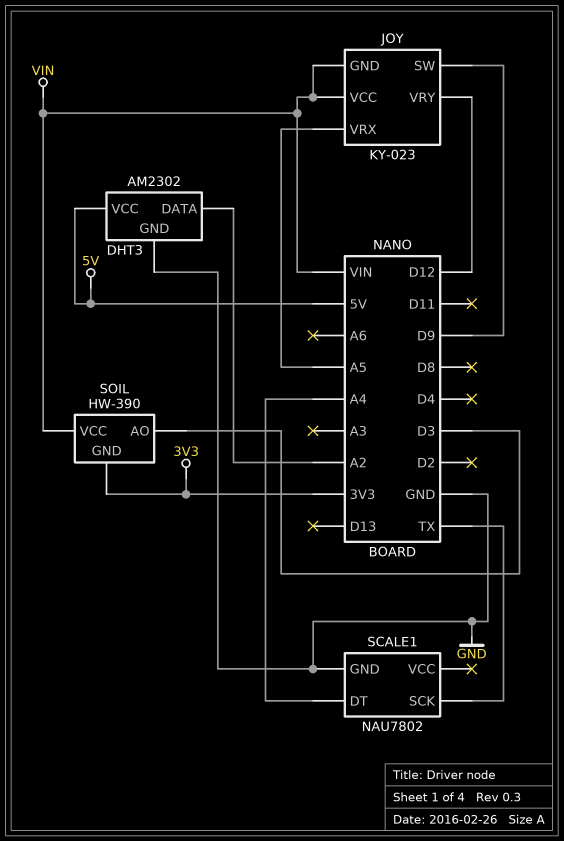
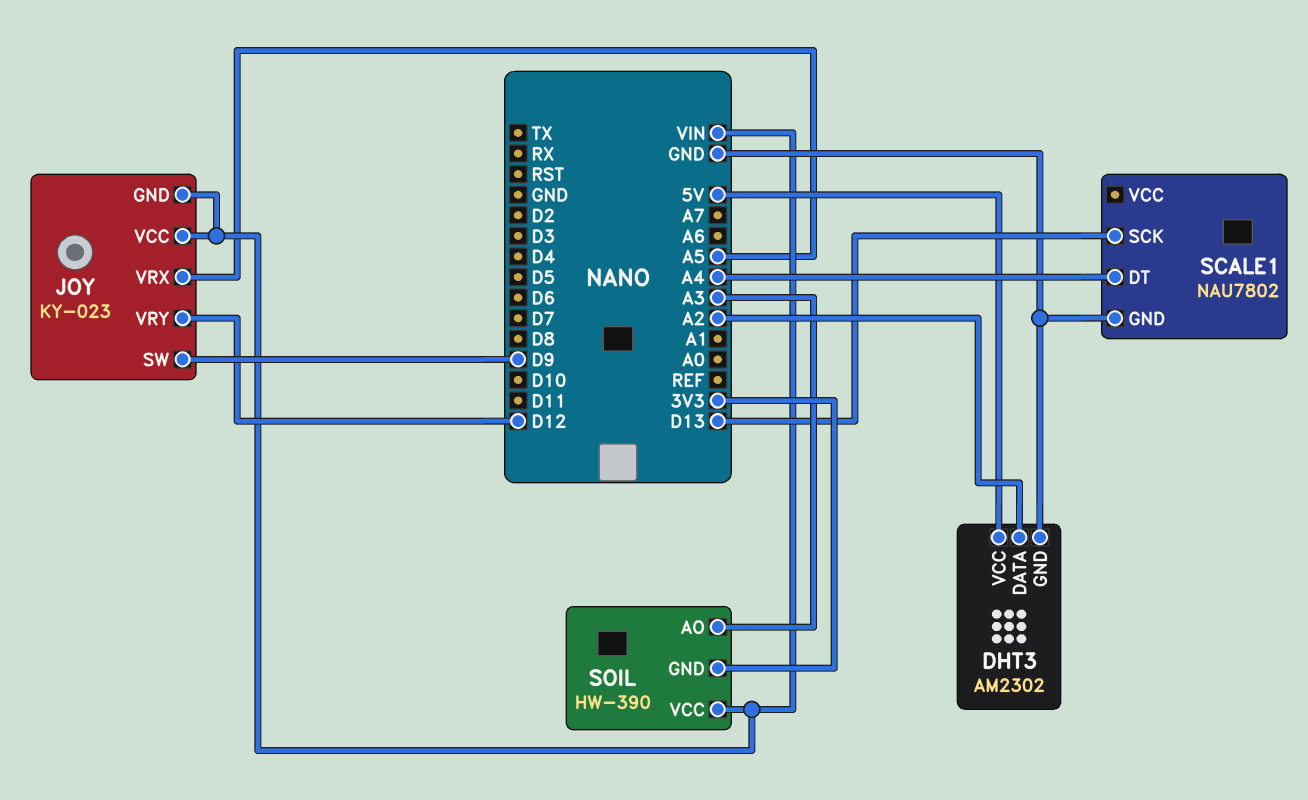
SCALE1 pin SCK: TX -> D13
SOIL pin AO: D3 -> A3

